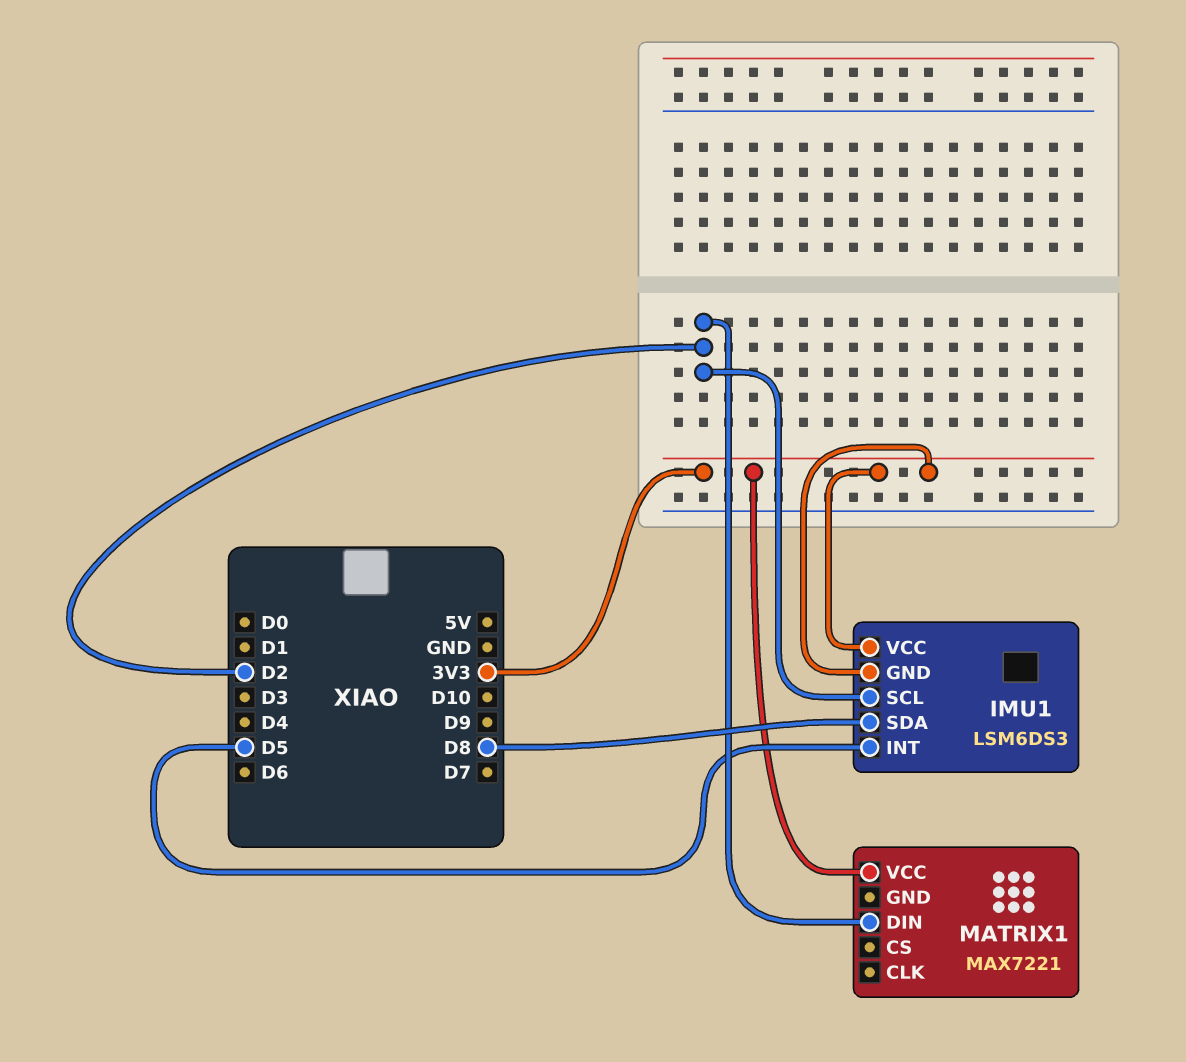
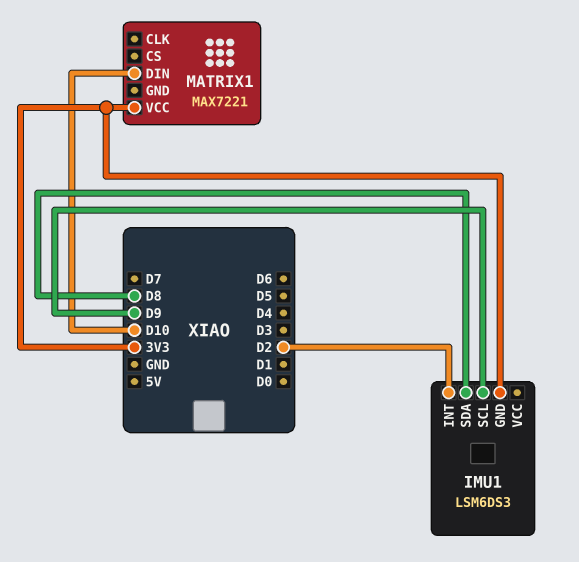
IMU1 pin INT: D5 -> D2
IMU1 pin SCL: D2 -> D9
IMU1 pin VCC: 3V3 -> none
MATRIX1 pin DIN: D2 -> D10

